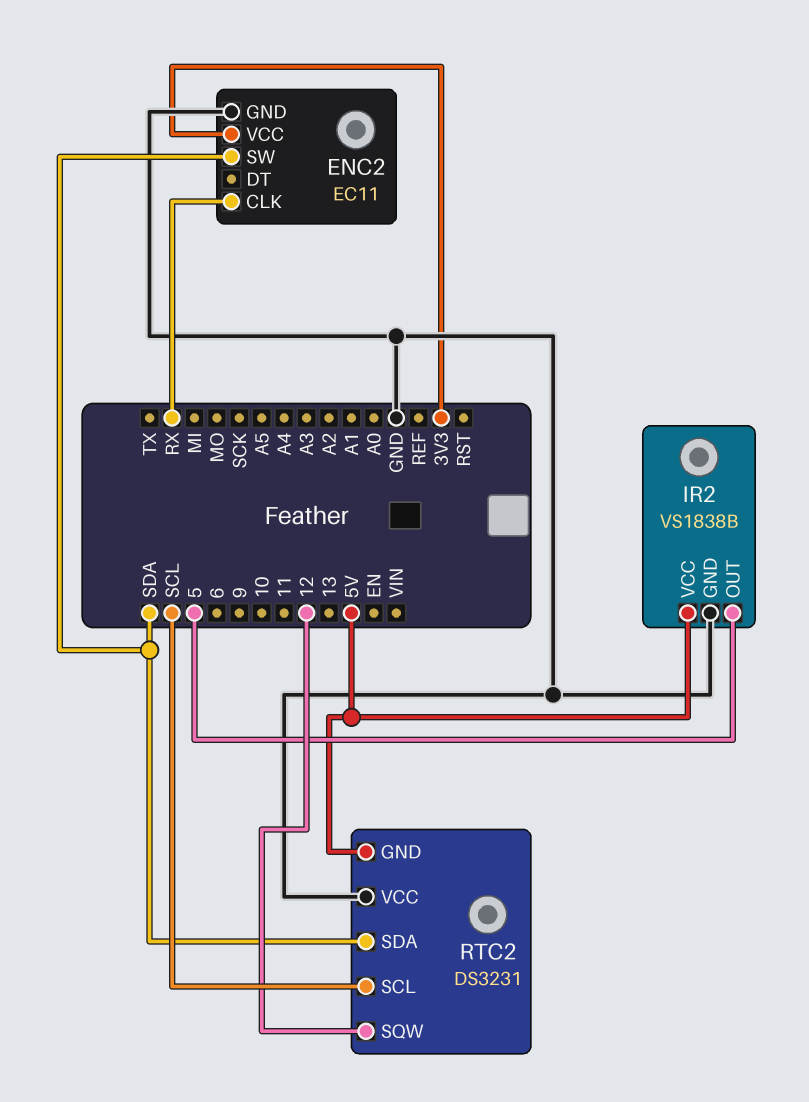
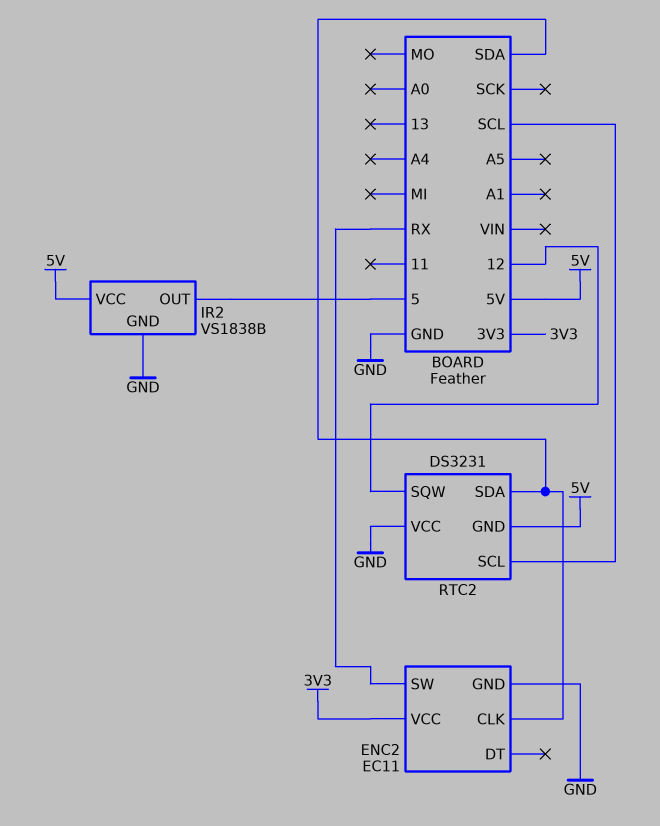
ENC2 pin CLK: RX -> SDA
ENC2 pin SW: SDA -> RX

